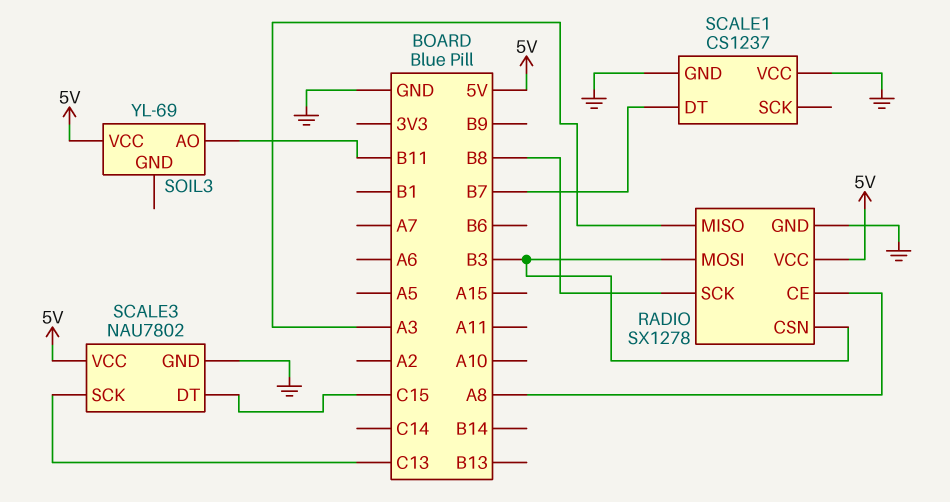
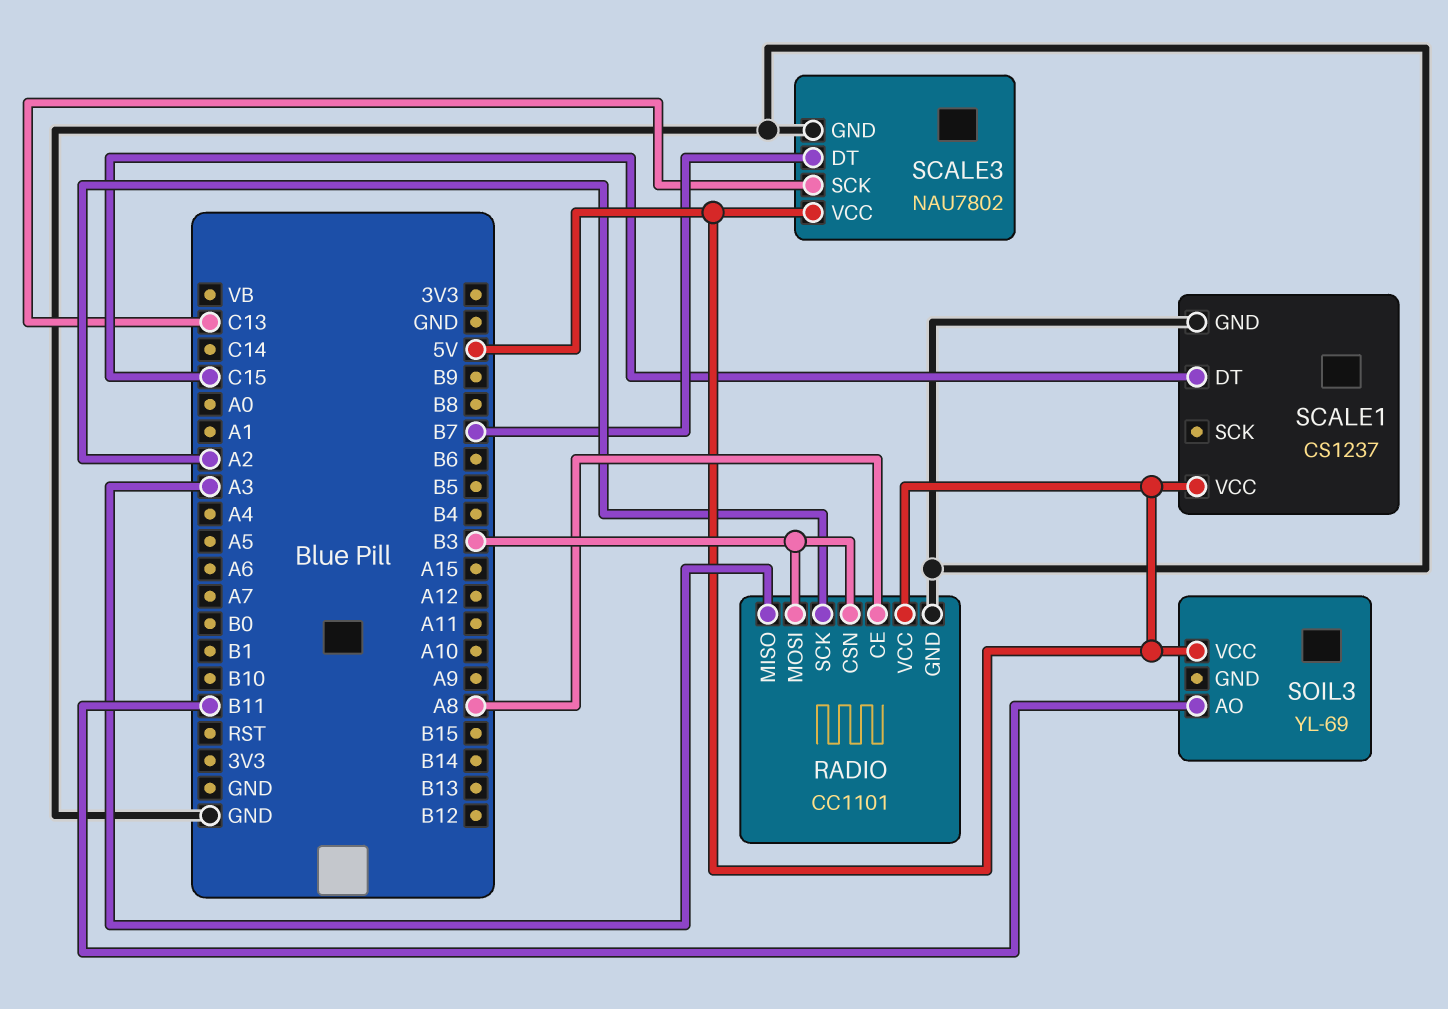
RADIO: SX1278 -> CC1101
RADIO pin SCK: B8 -> A2
SCALE1 pin DT: B7 -> C15
SCALE1 pin VCC: GND -> 5V
SCALE3 pin DT: C15 -> B7

